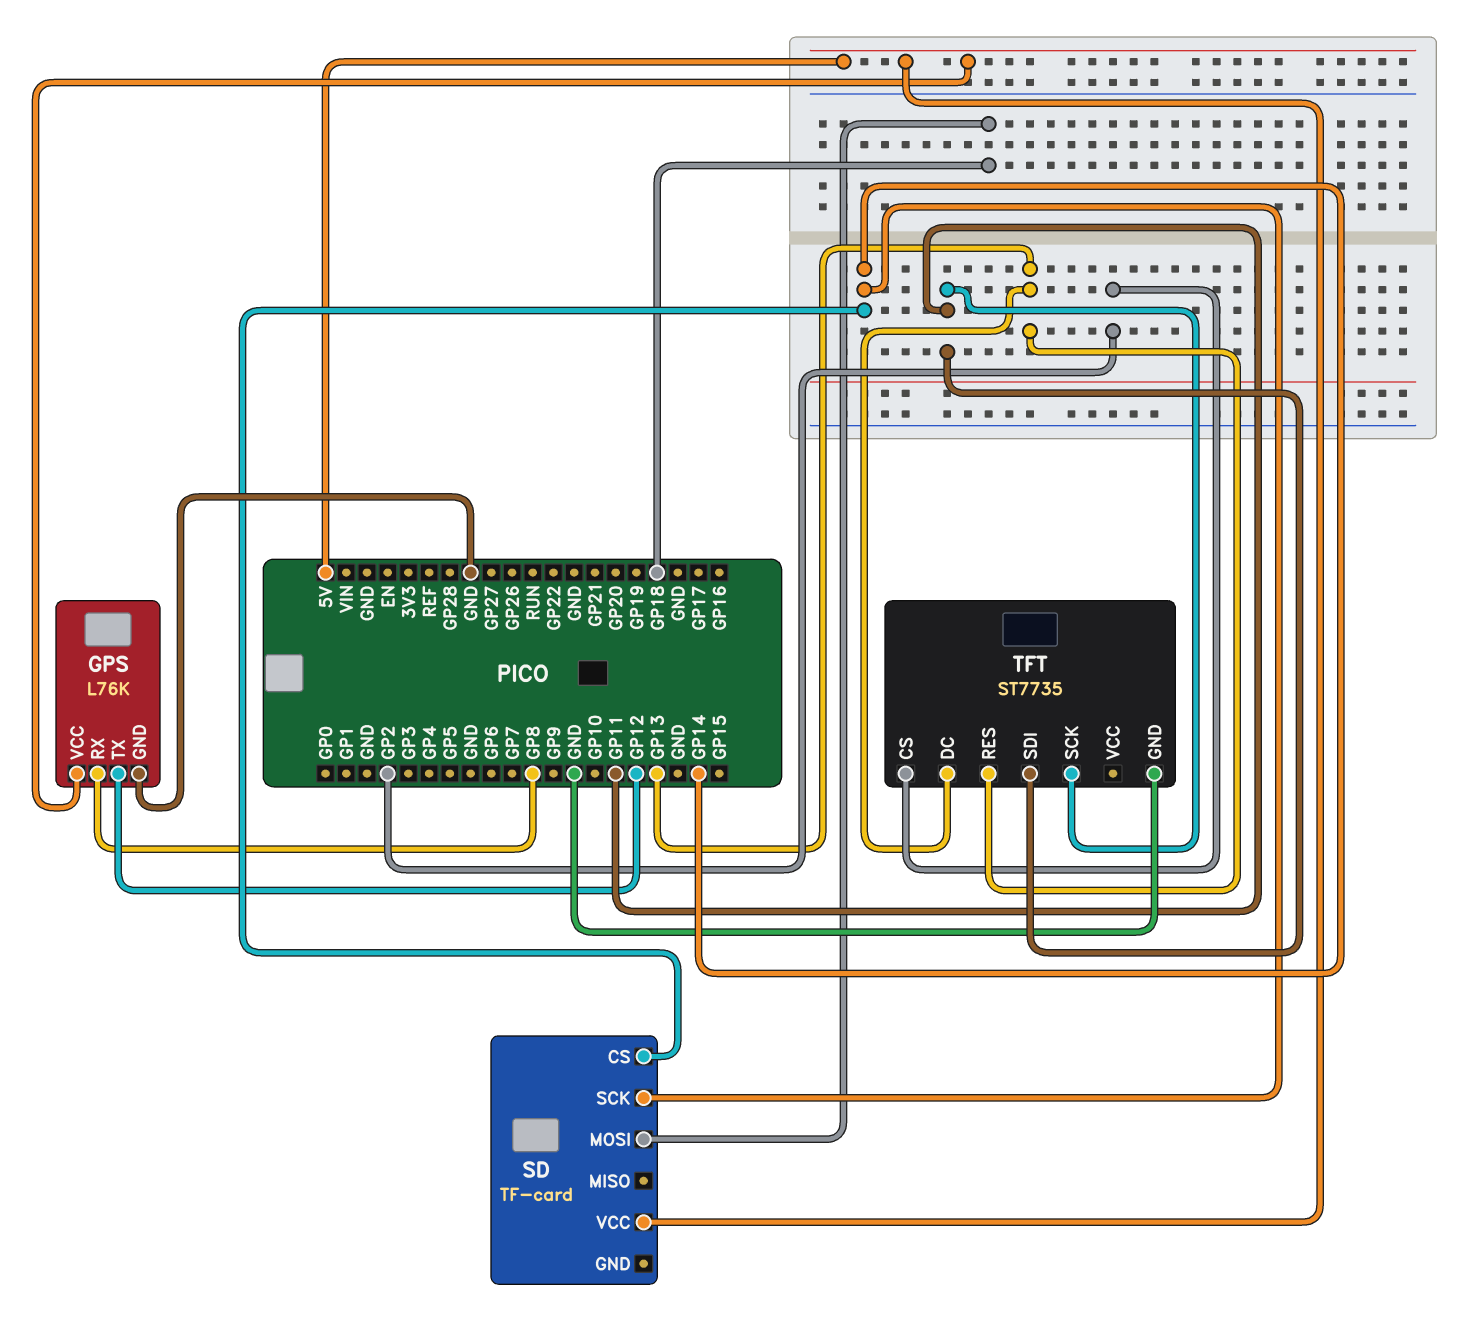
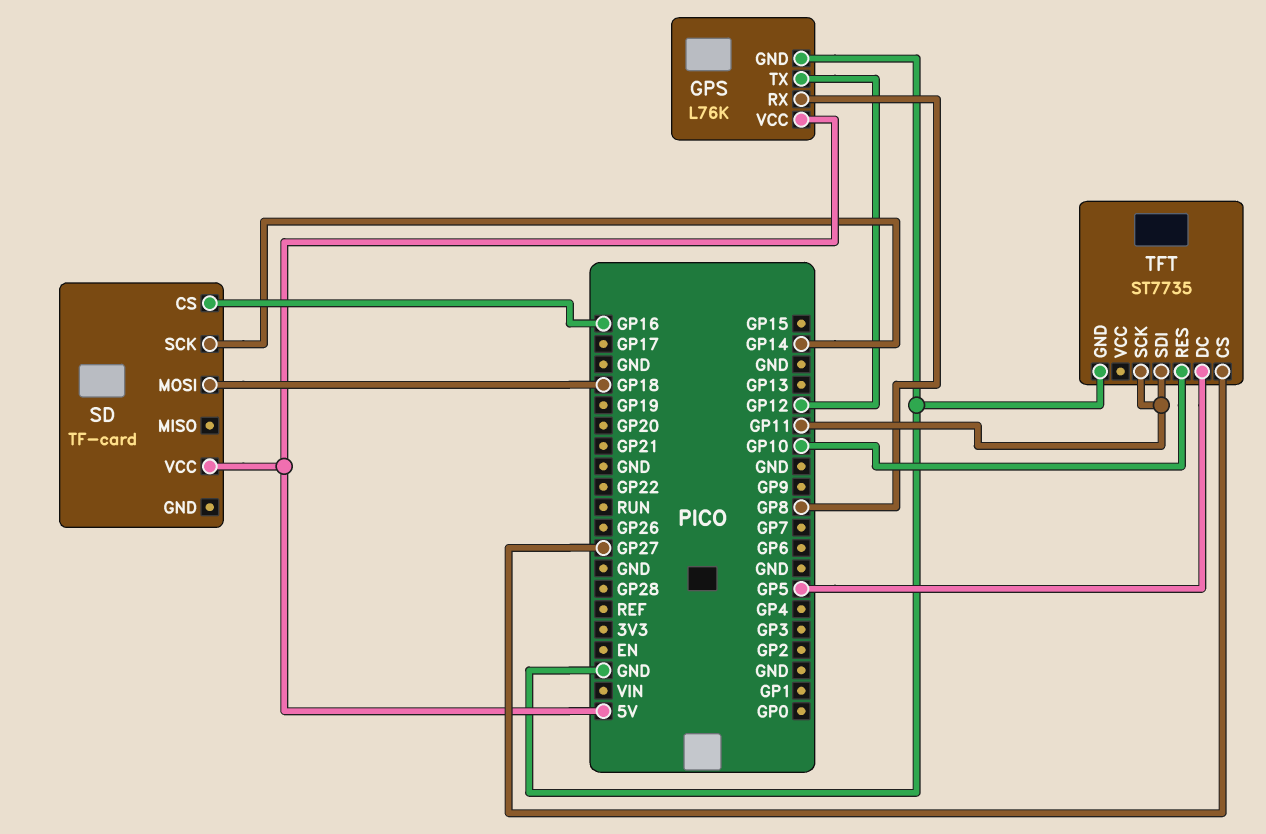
SD pin CS: GP14 -> GP16
TFT pin CS: GP2 -> GP27
TFT pin DC: GP13 -> GP5
TFT pin RES: GP13 -> GP10

